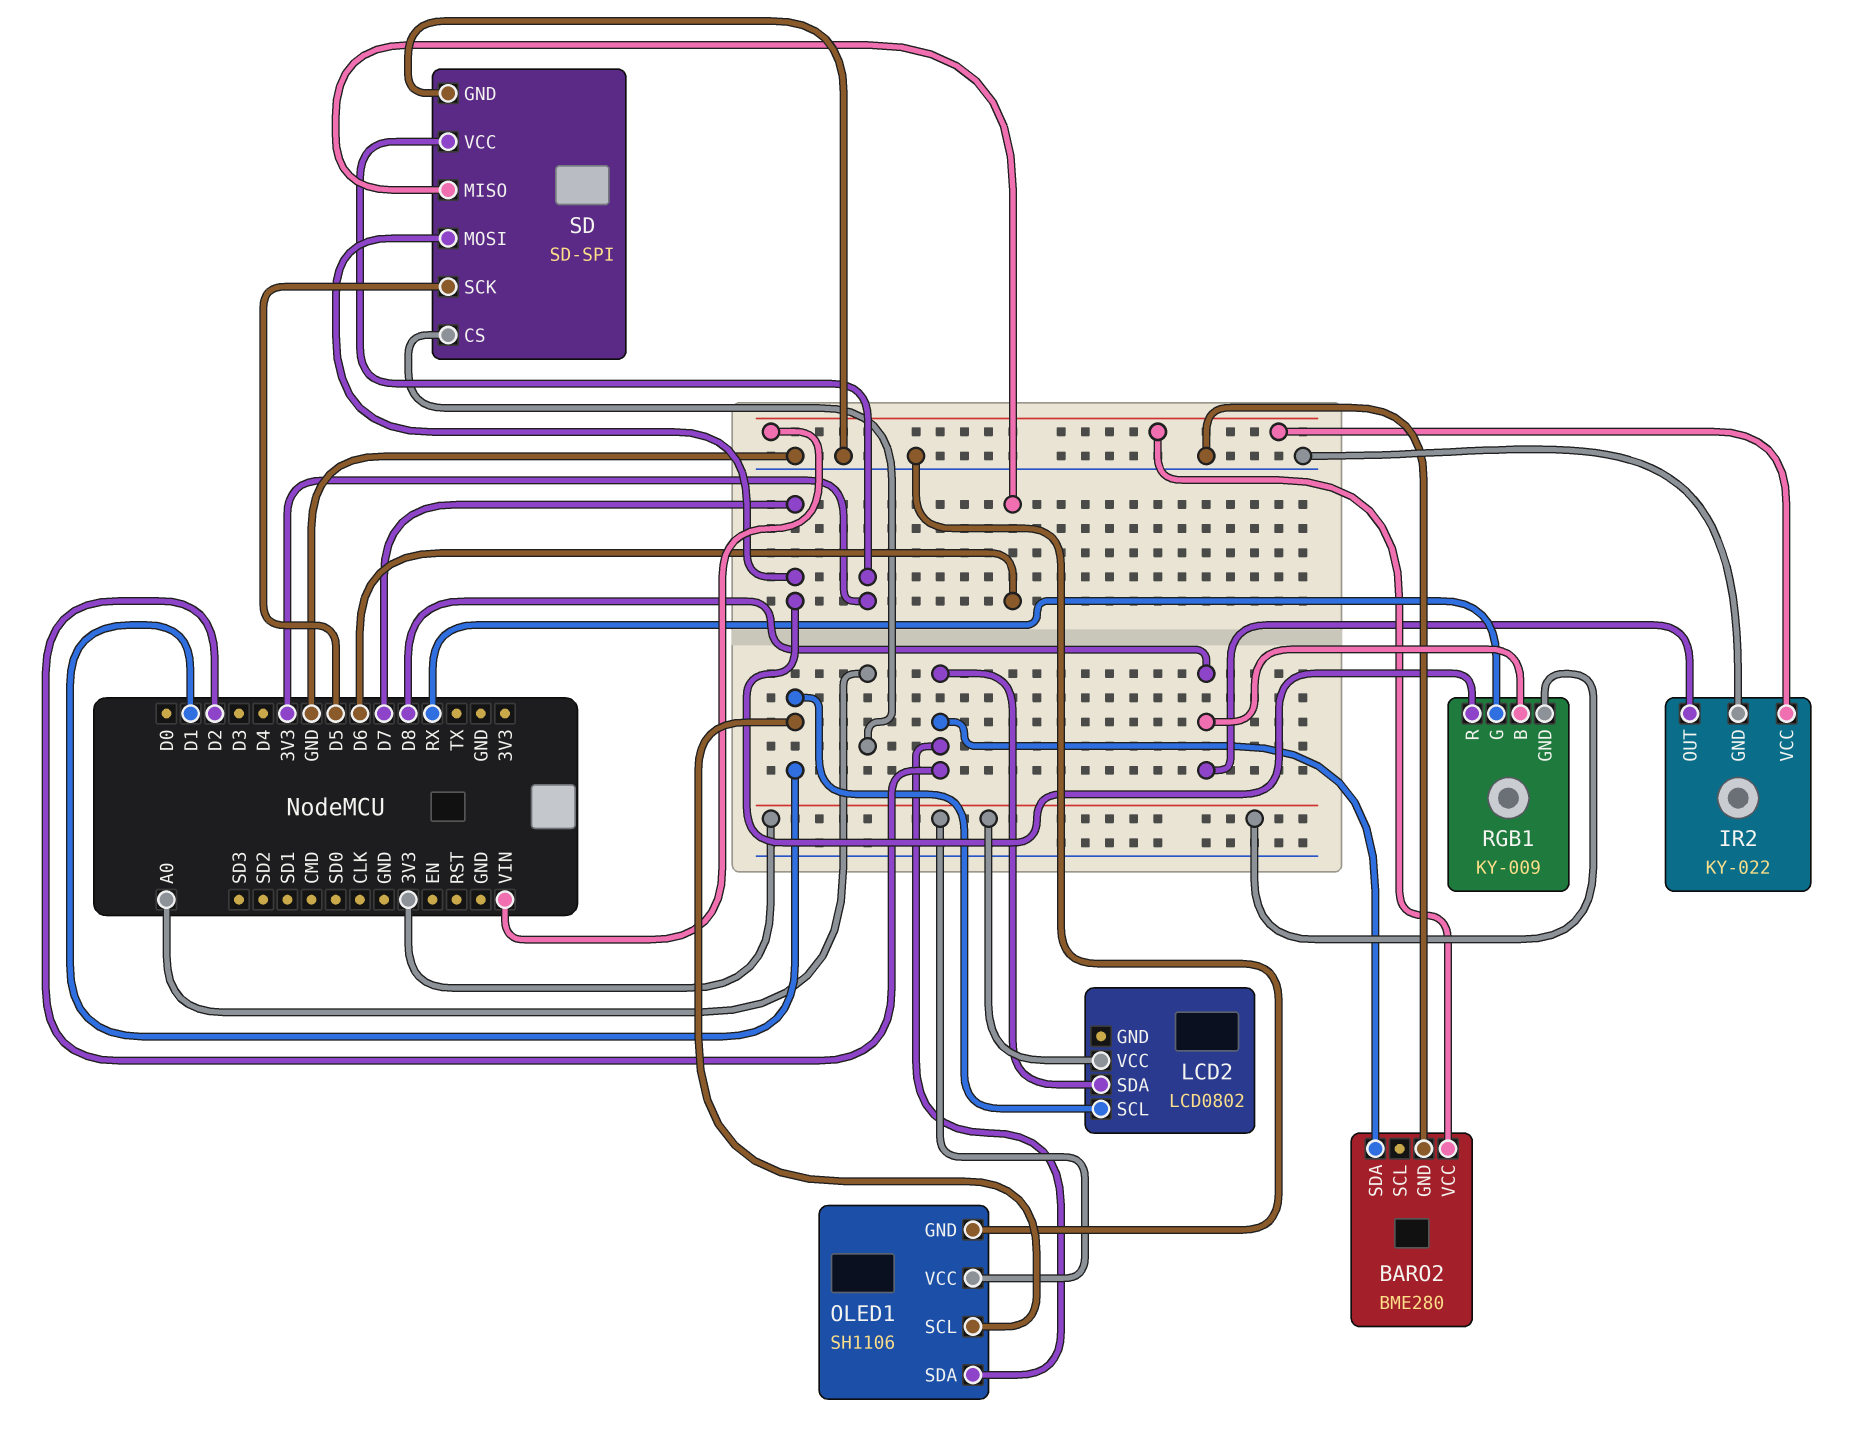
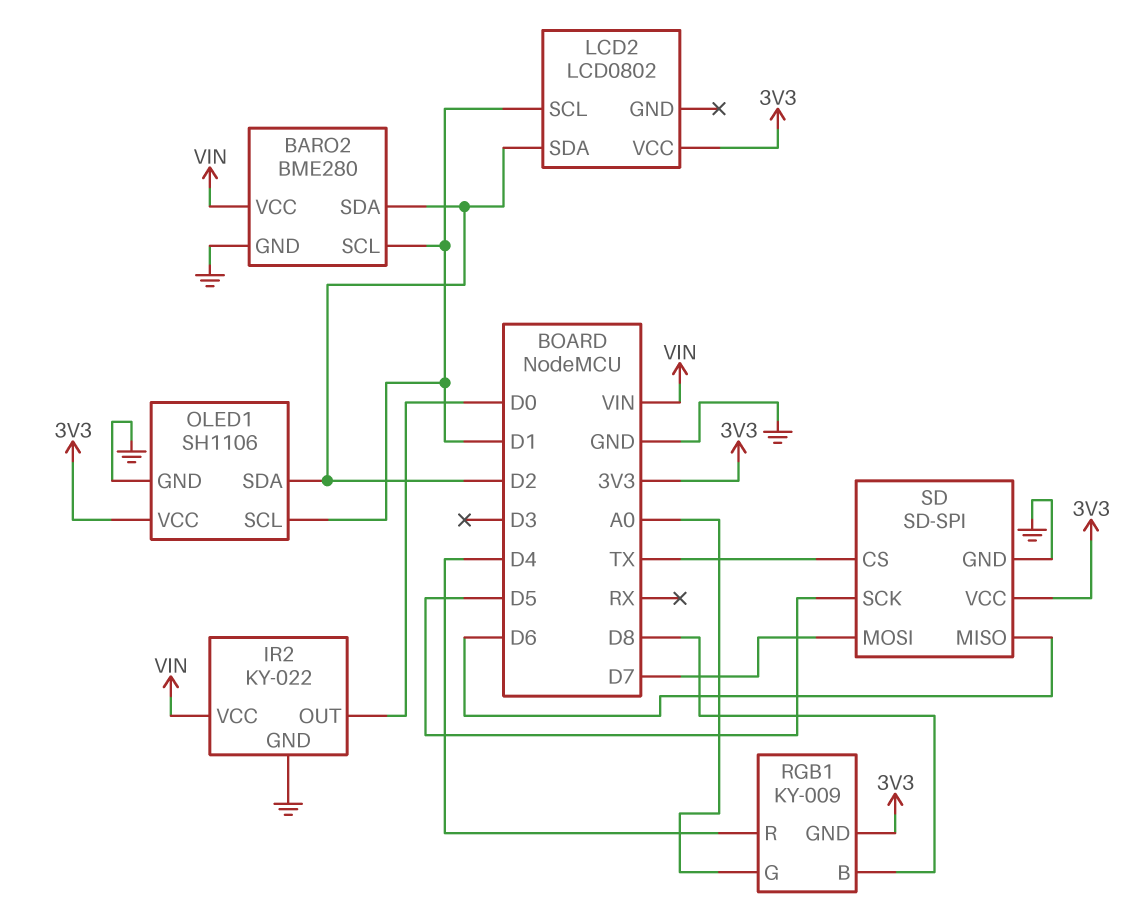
BARO2 pin SCL: none -> D1
IR2 pin OUT: D8 -> D0
RGB1 pin G: RX -> A0
RGB1 pin R: D7 -> D4
SD pin CS: A0 -> TX

